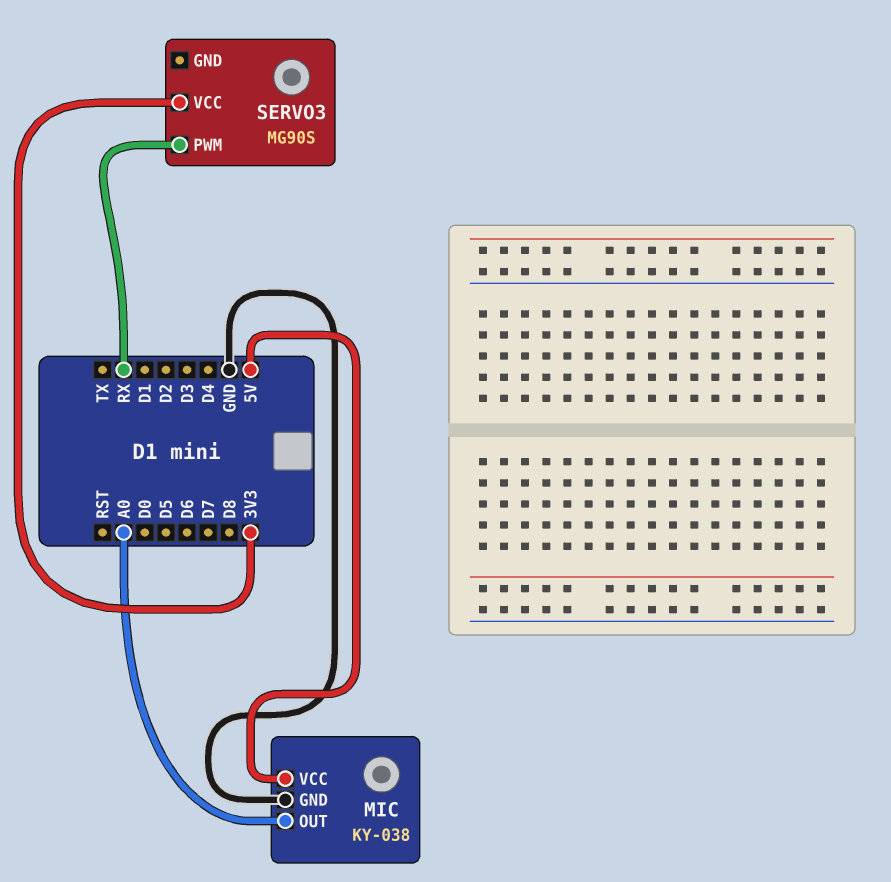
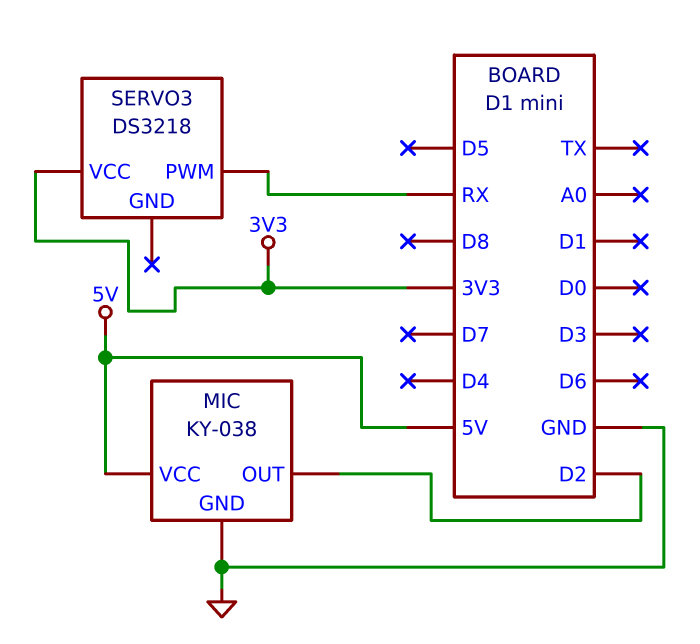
MIC pin OUT: A0 -> D2
SERVO3: MG90S -> DS3218

